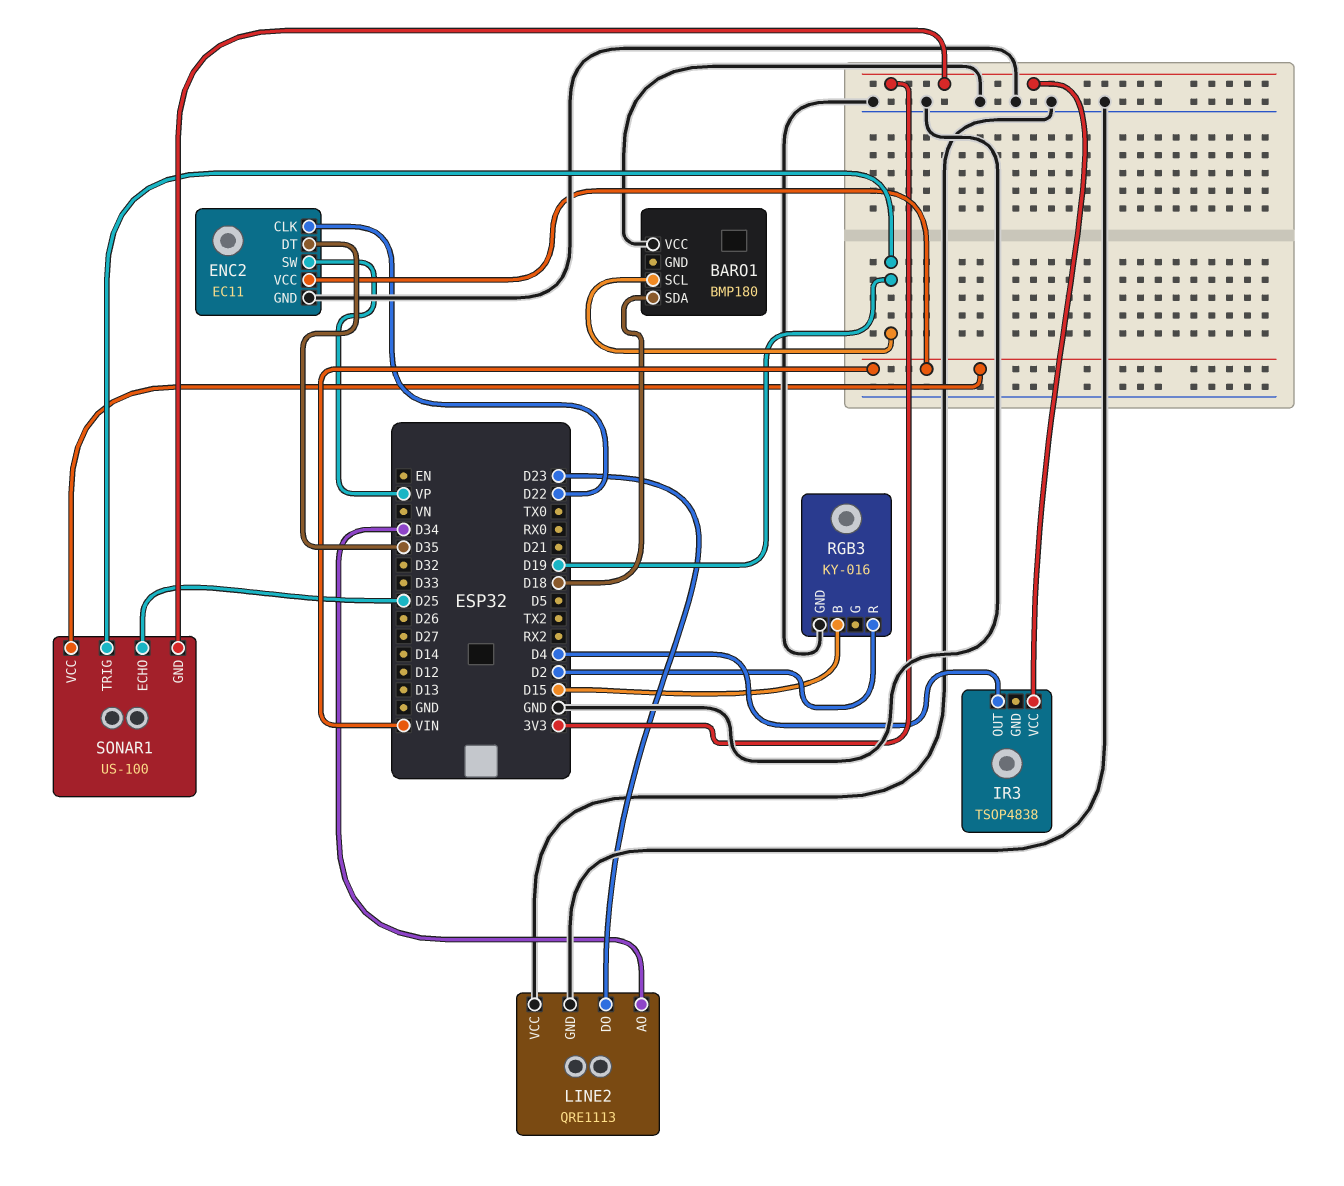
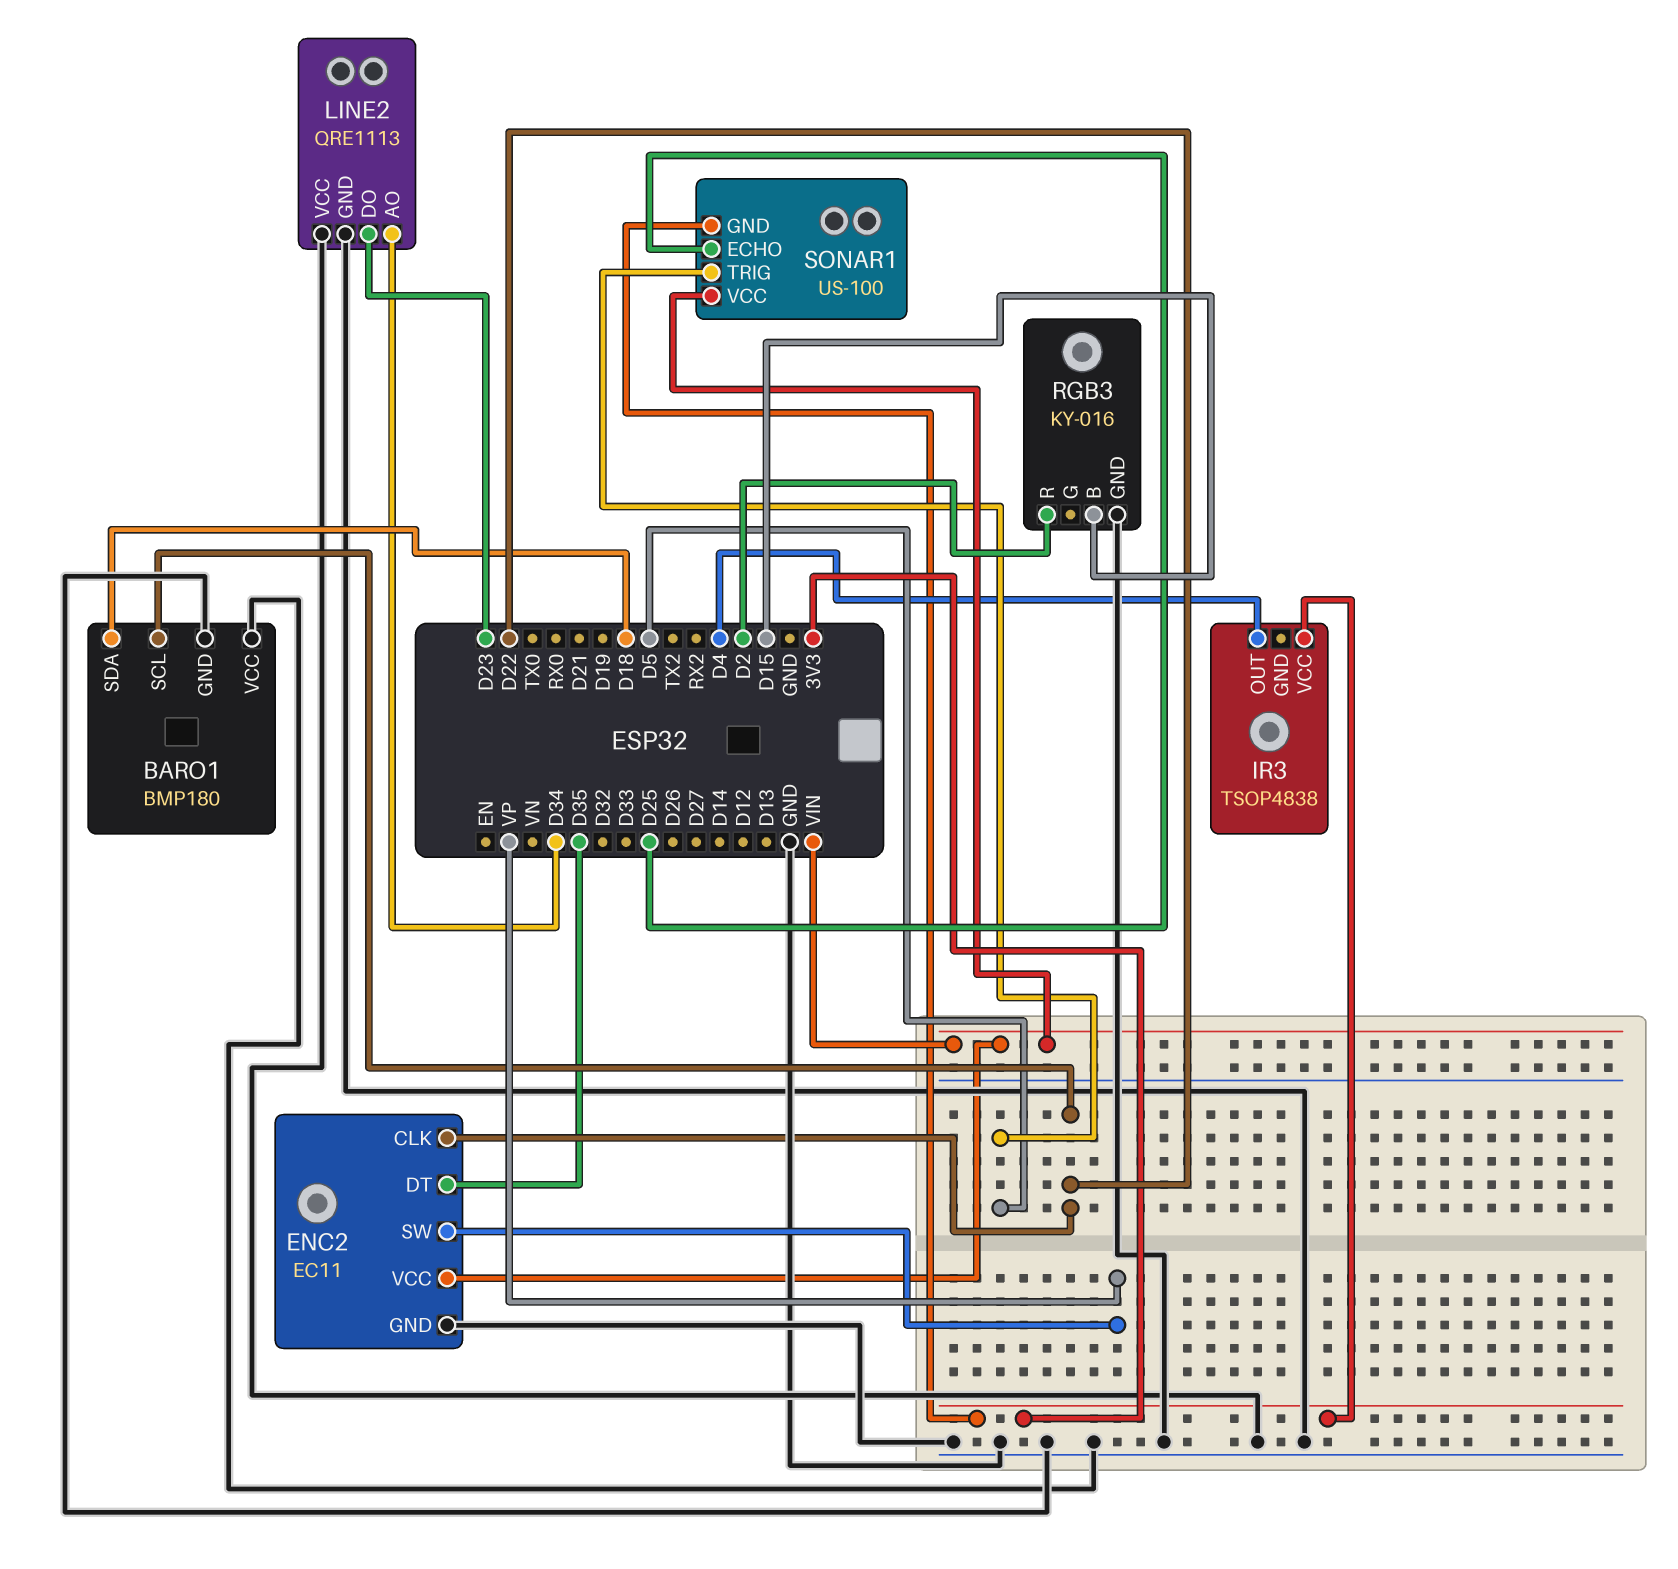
BARO1 pin GND: none -> GND
BARO1 pin SCL: D19 -> D22
SONAR1 pin TRIG: D19 -> D5

